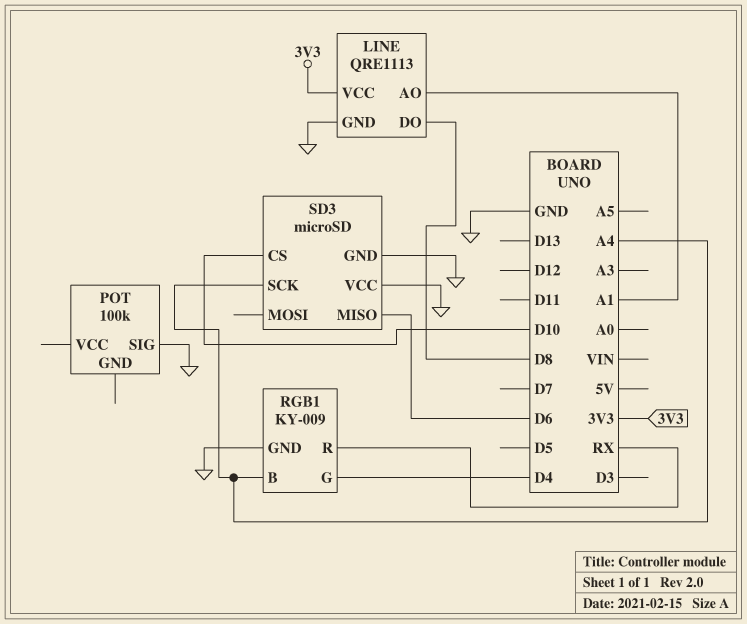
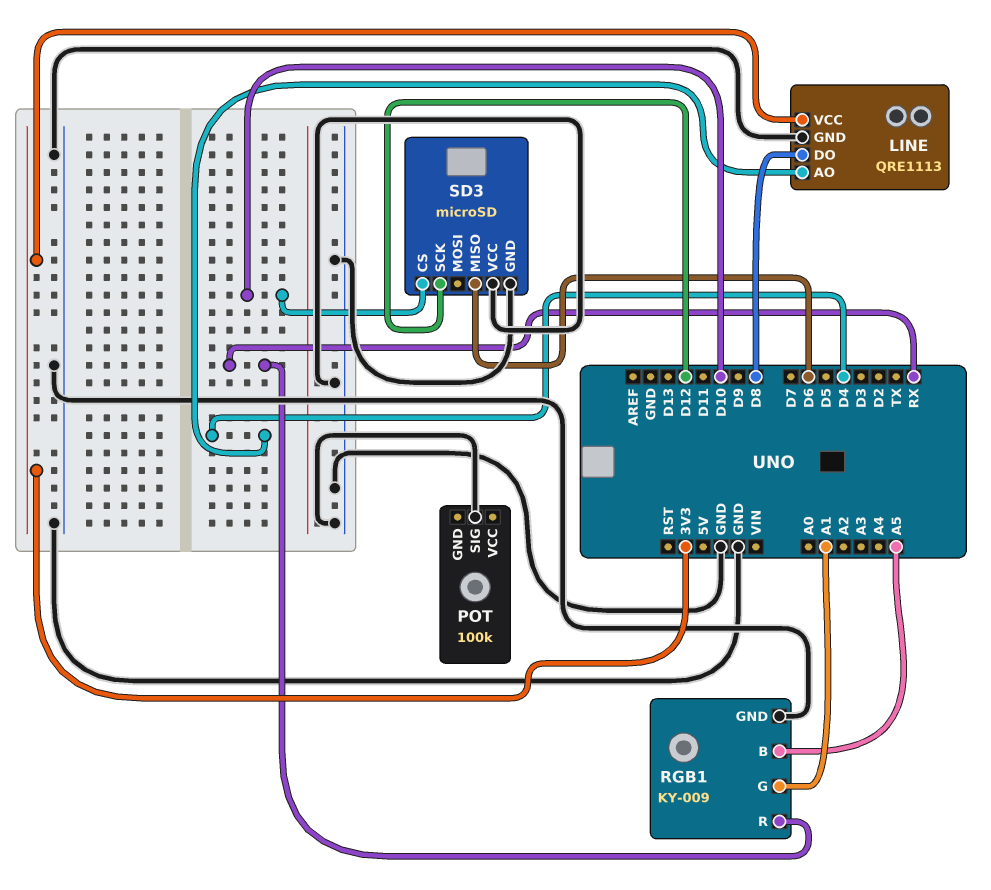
LINE pin AO: A1 -> D4
RGB1 pin B: A4 -> A5
RGB1 pin G: D4 -> A1
SD3 pin SCK: A4 -> D12

